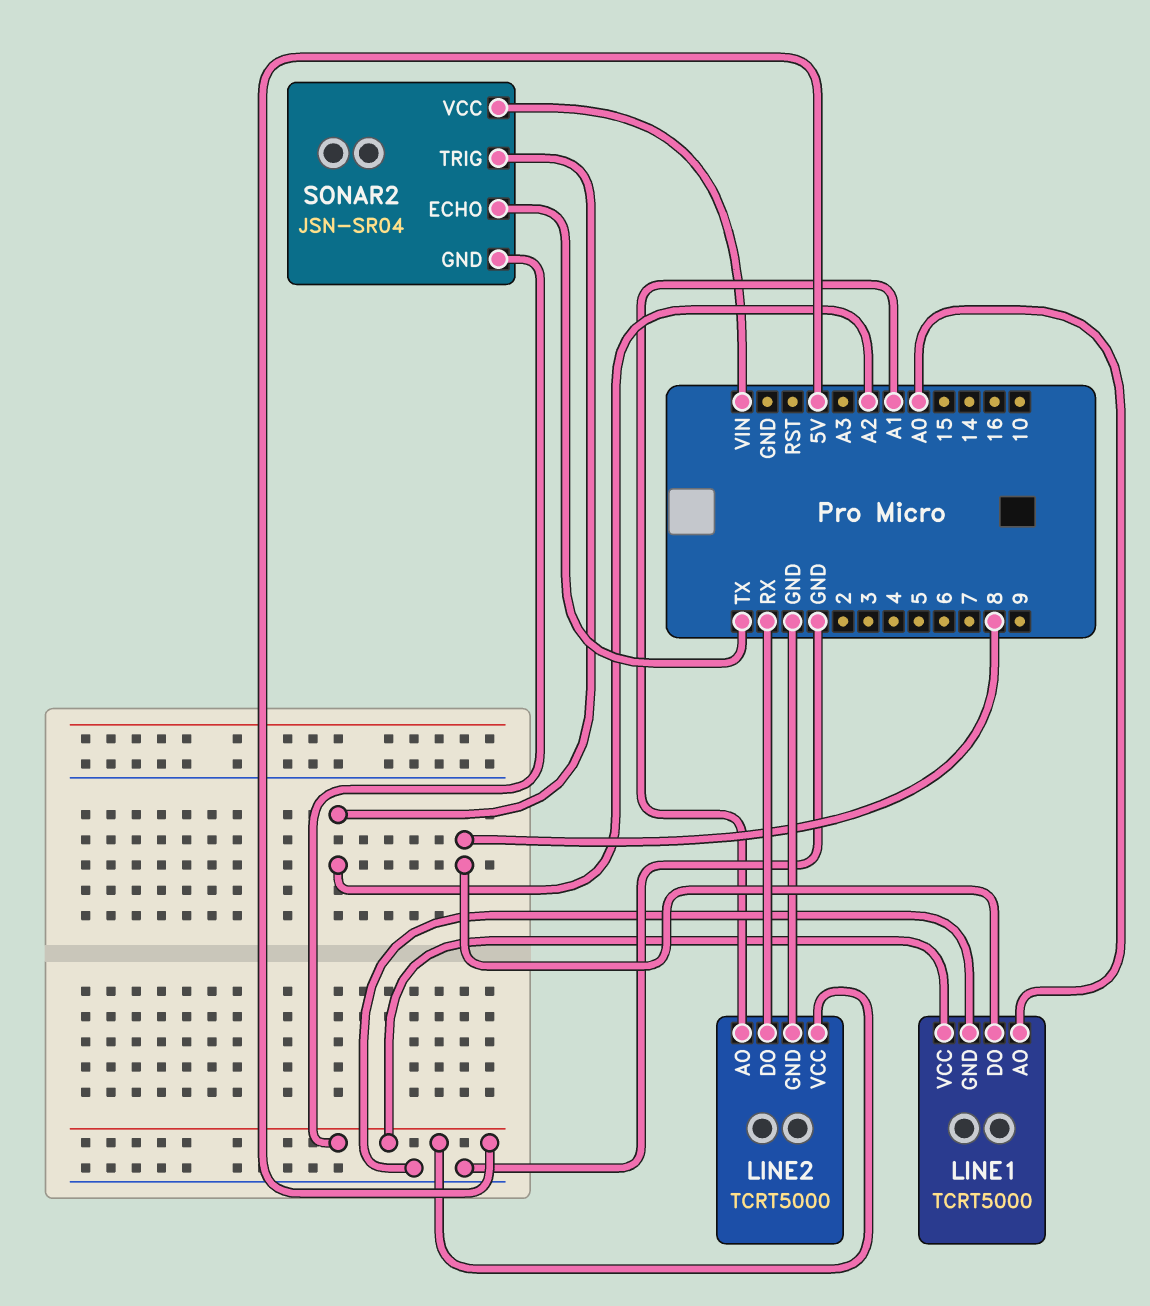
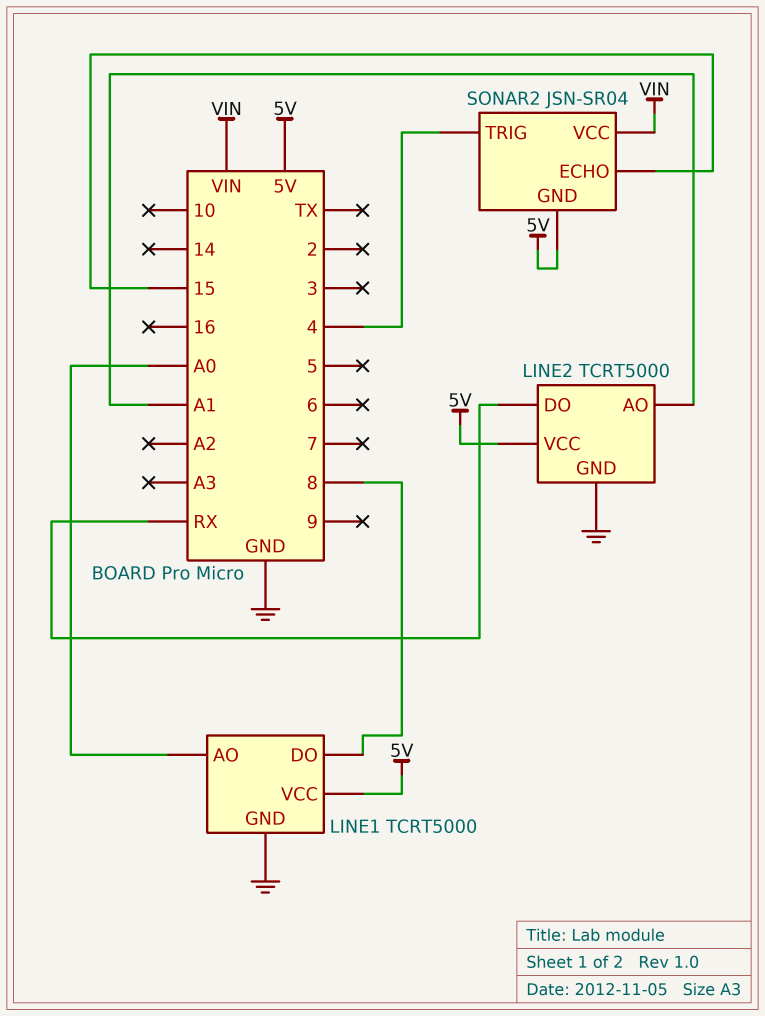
SONAR2 pin ECHO: TX -> 15
SONAR2 pin TRIG: A2 -> 4

